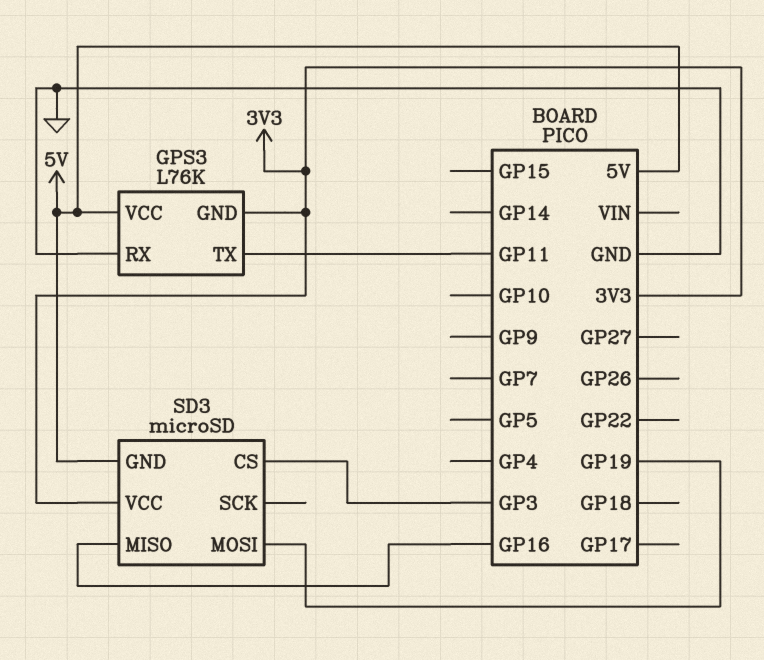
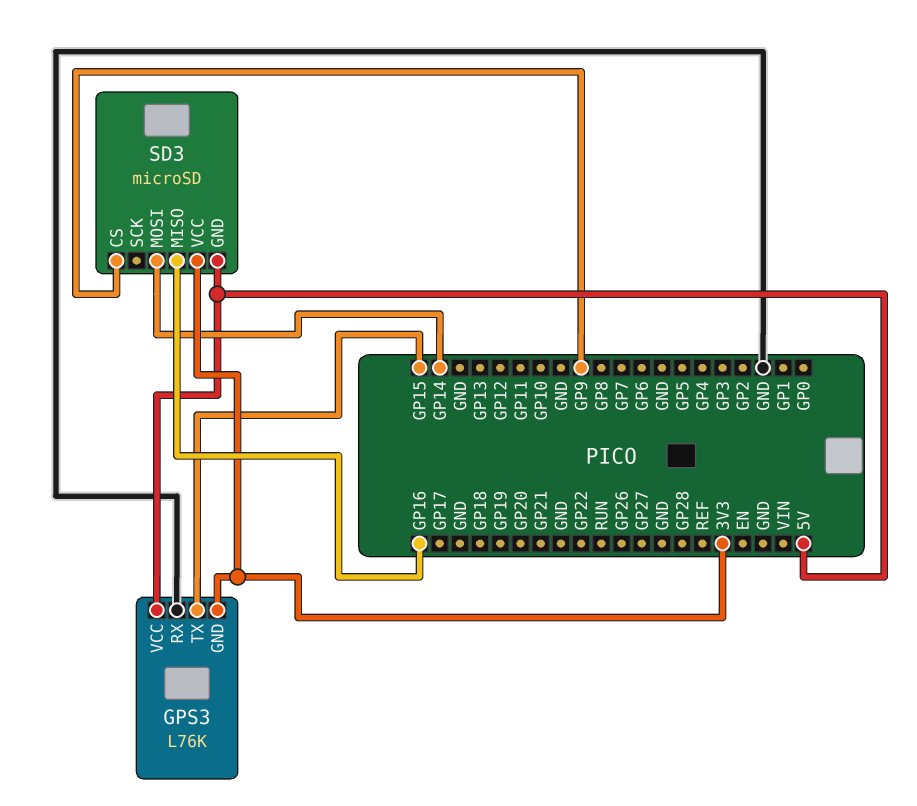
GPS3 pin TX: GP11 -> GP15
SD3 pin CS: GP3 -> GP9
SD3 pin MOSI: GP19 -> GP14

